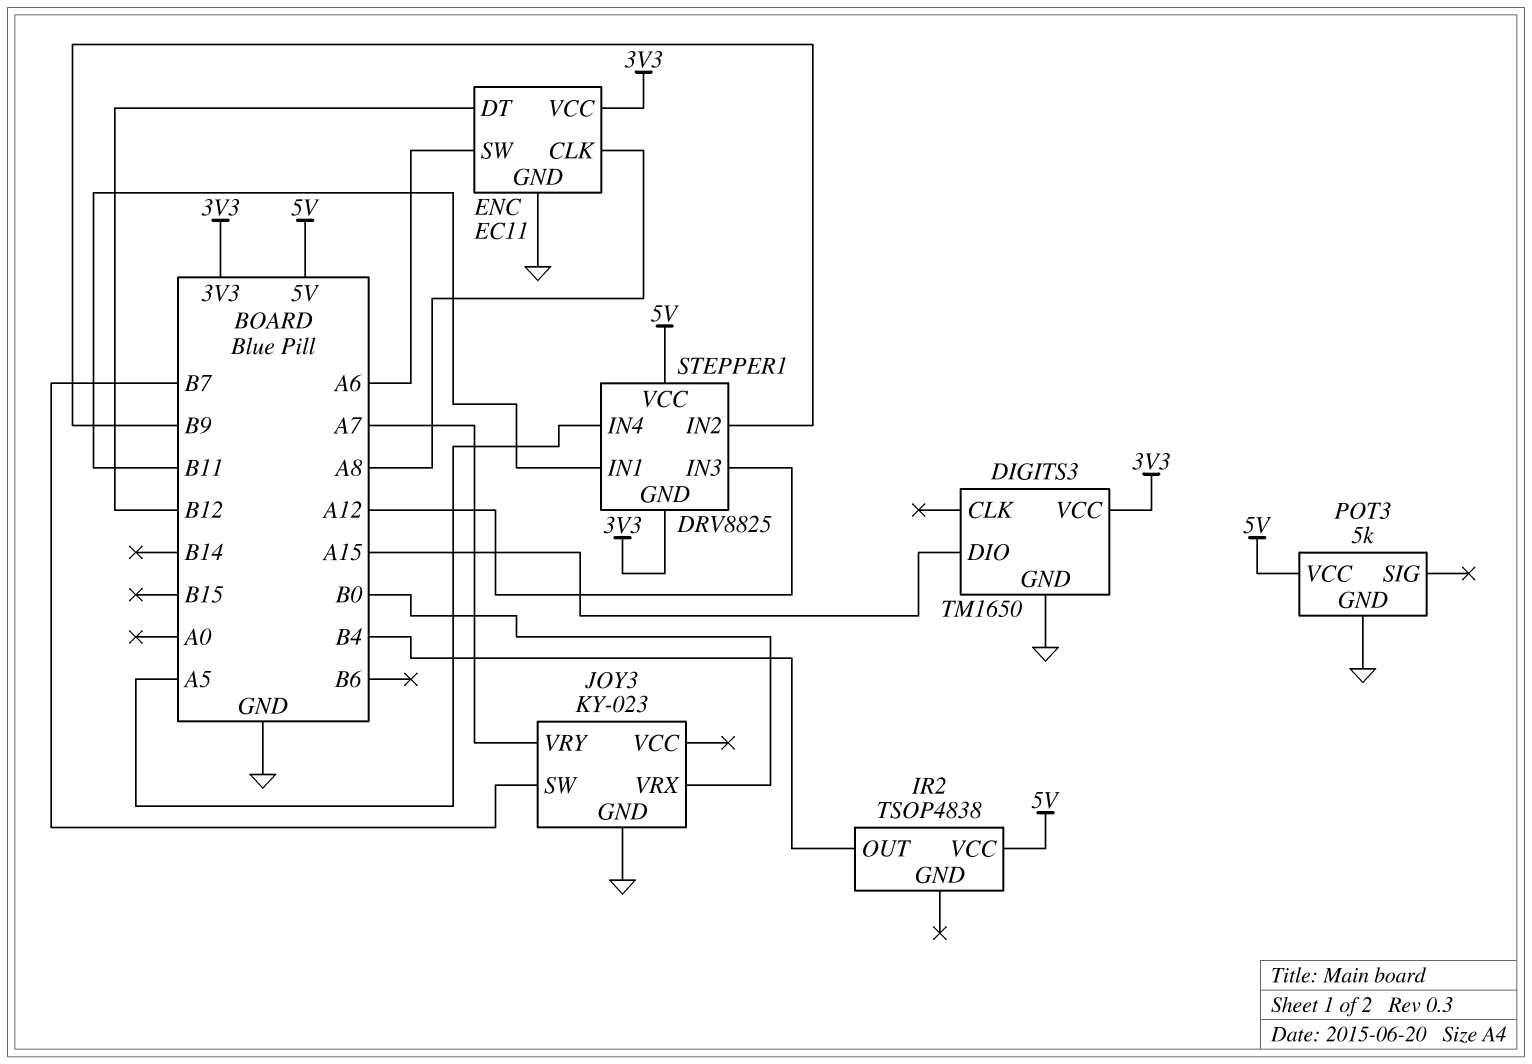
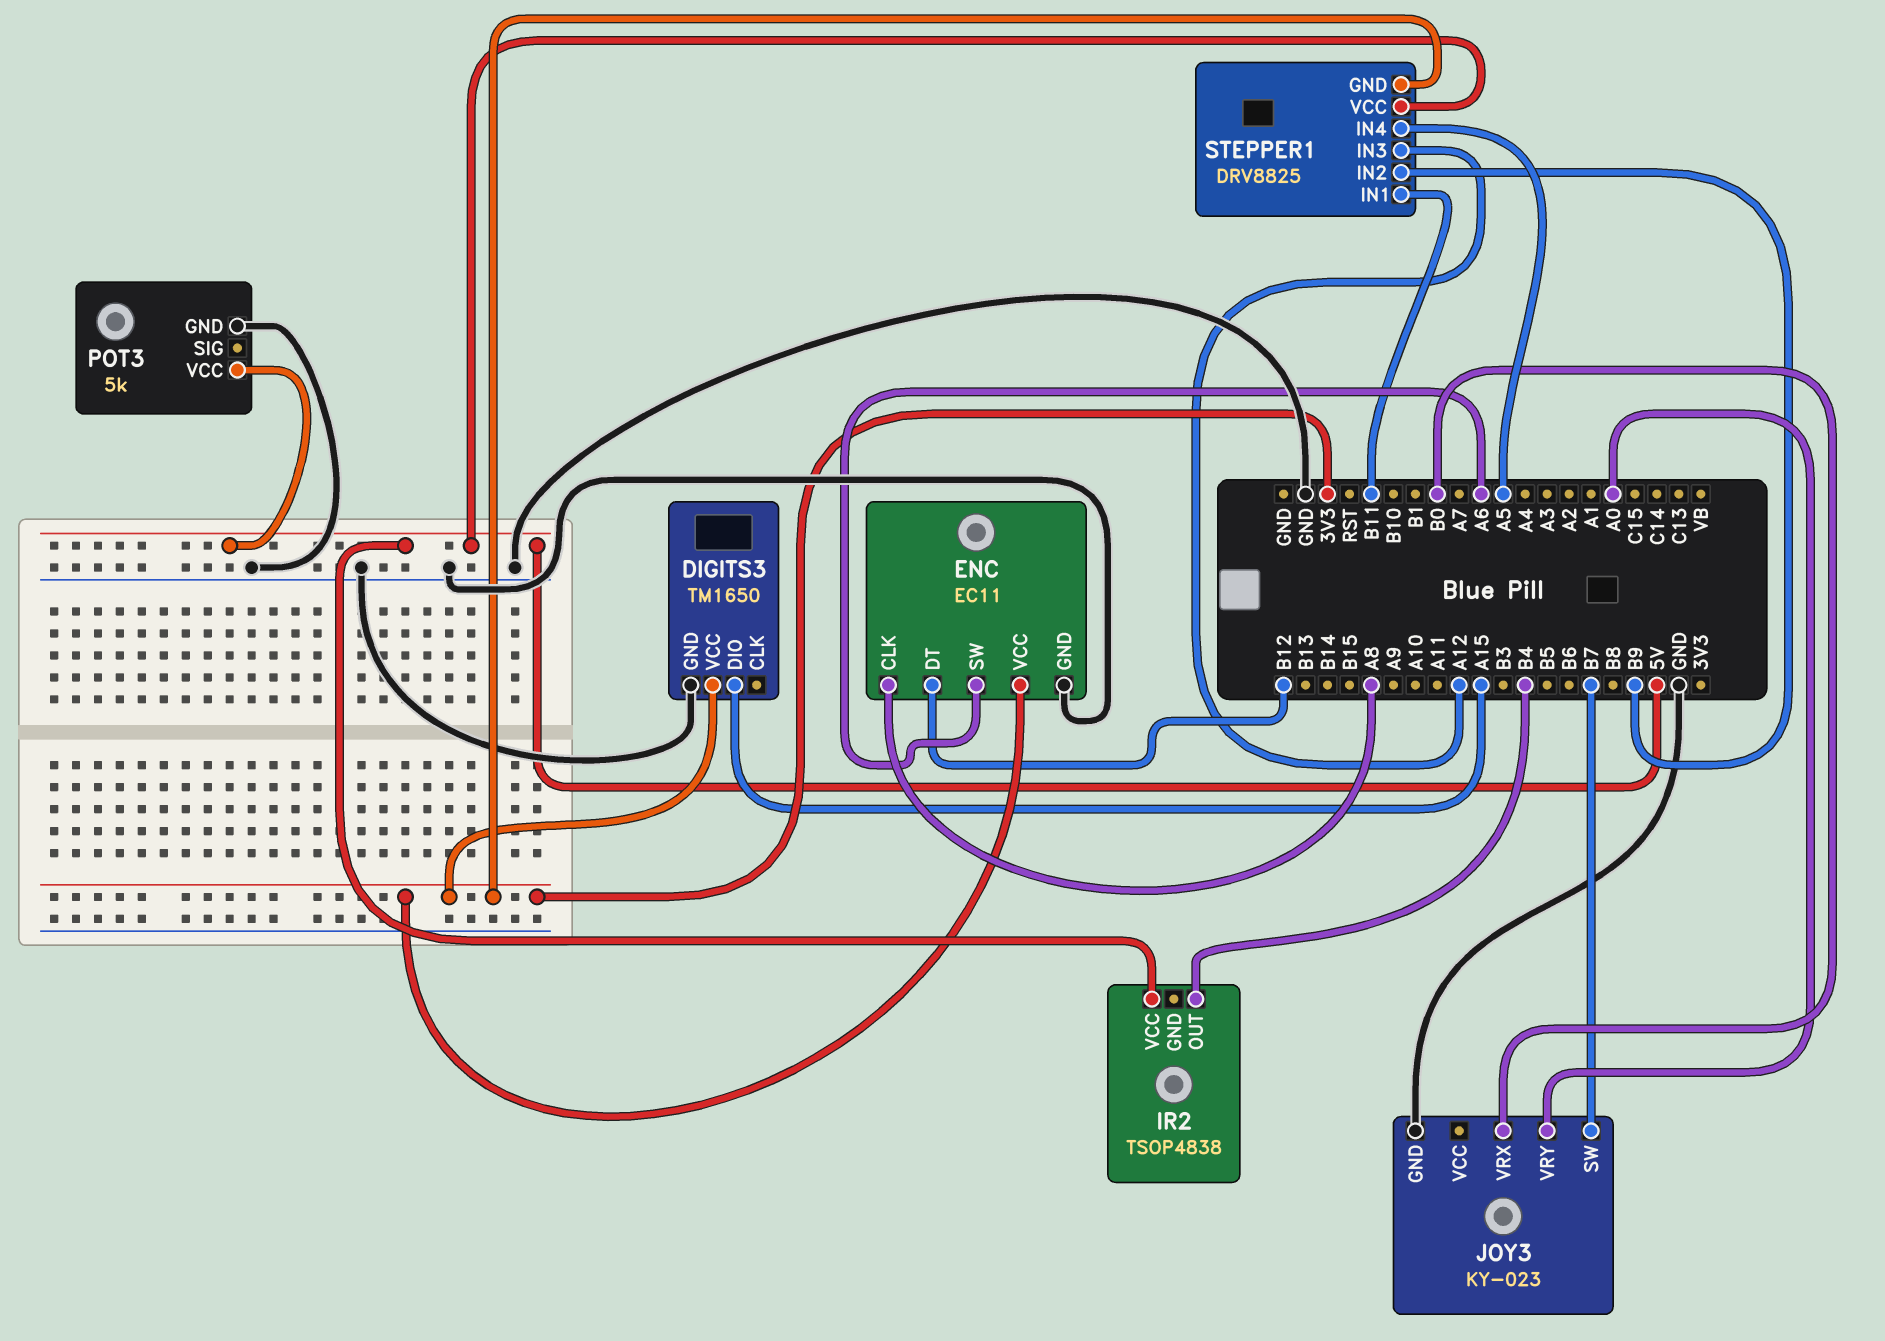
JOY3 pin VRY: A7 -> A0

